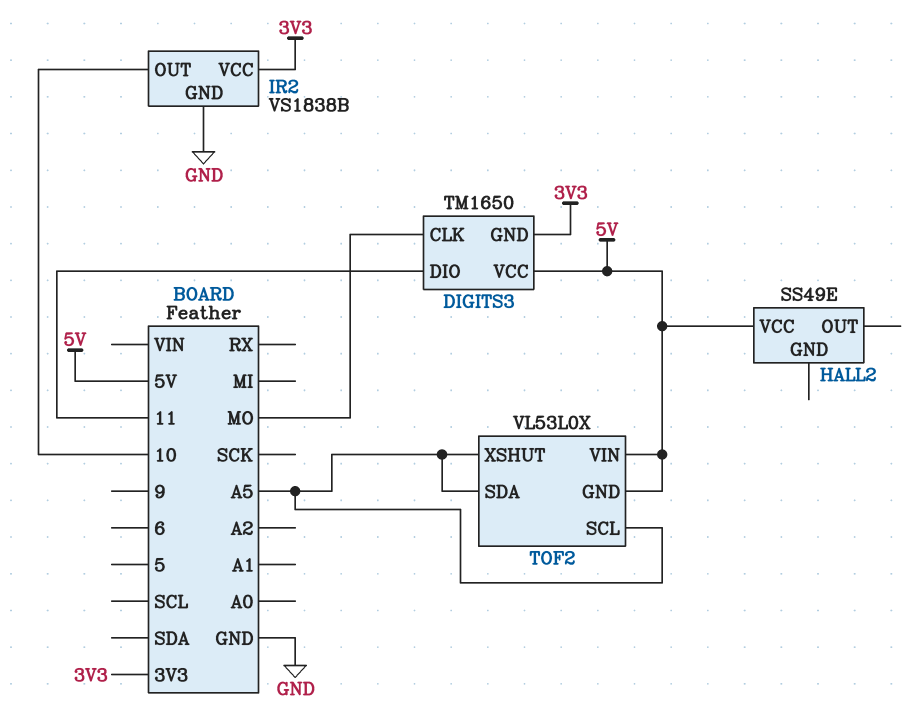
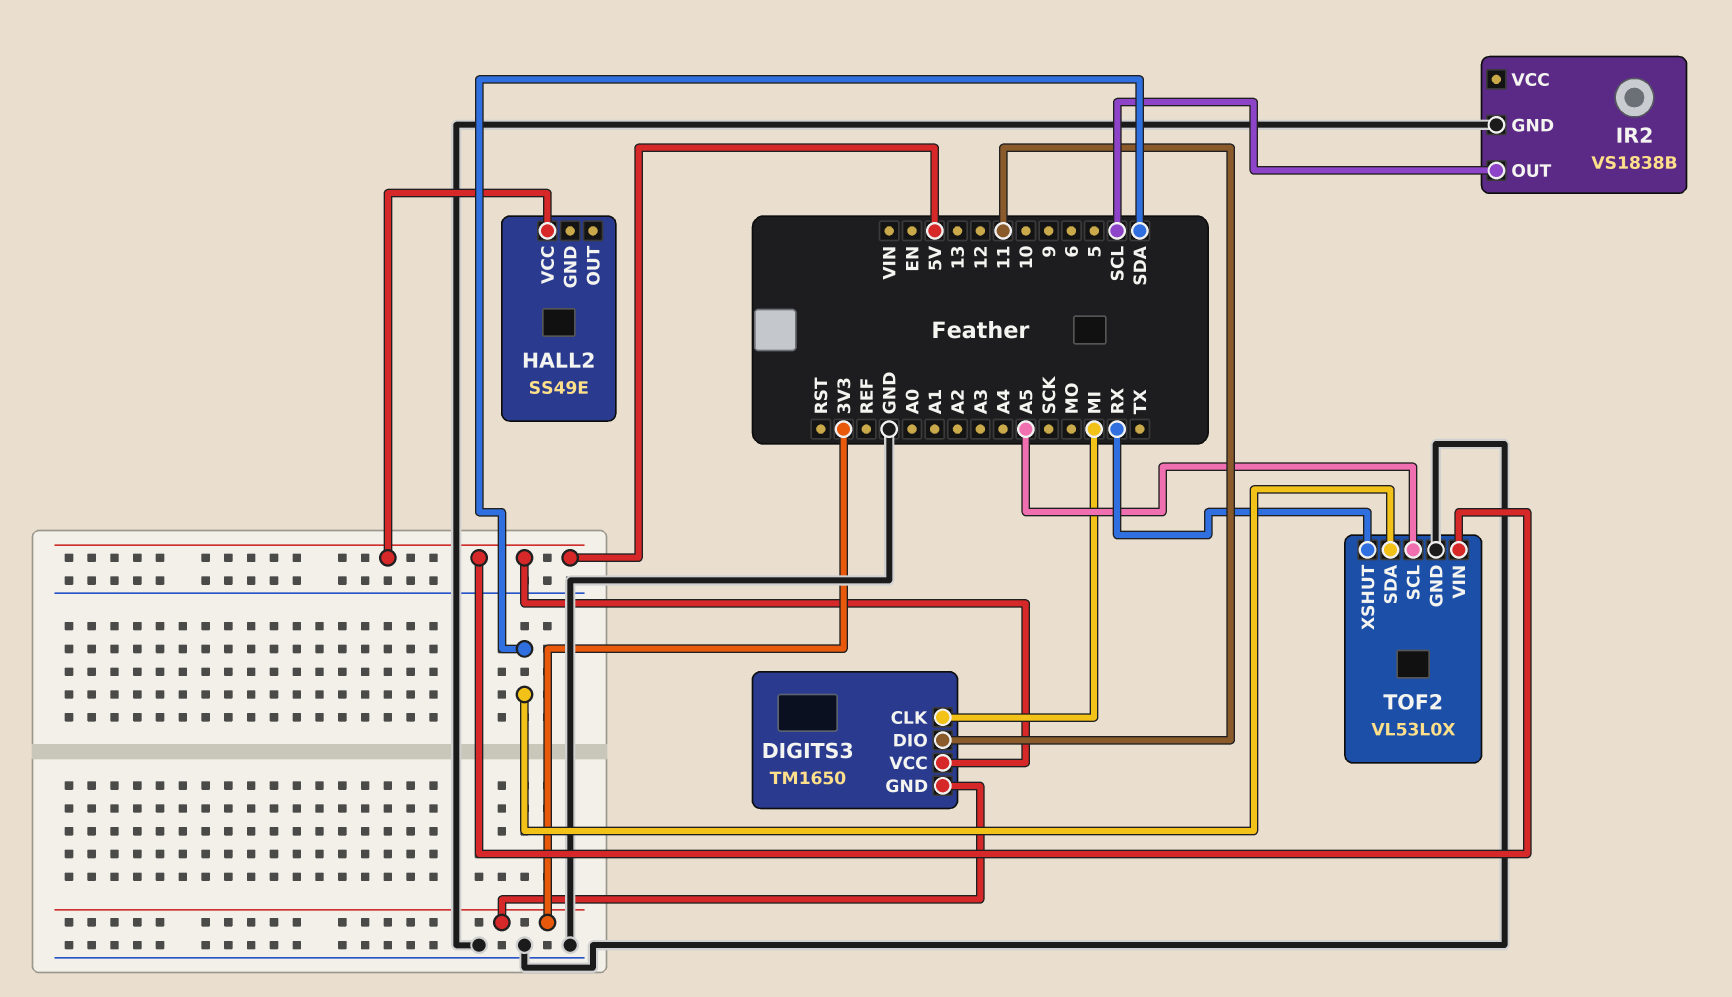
DIGITS3 pin CLK: MO -> MI
IR2 pin OUT: 10 -> SCL
IR2 pin VCC: 3V3 -> none
TOF2 pin GND: 5V -> GND
TOF2 pin SDA: A5 -> SDA
TOF2 pin XSHUT: A5 -> RX

